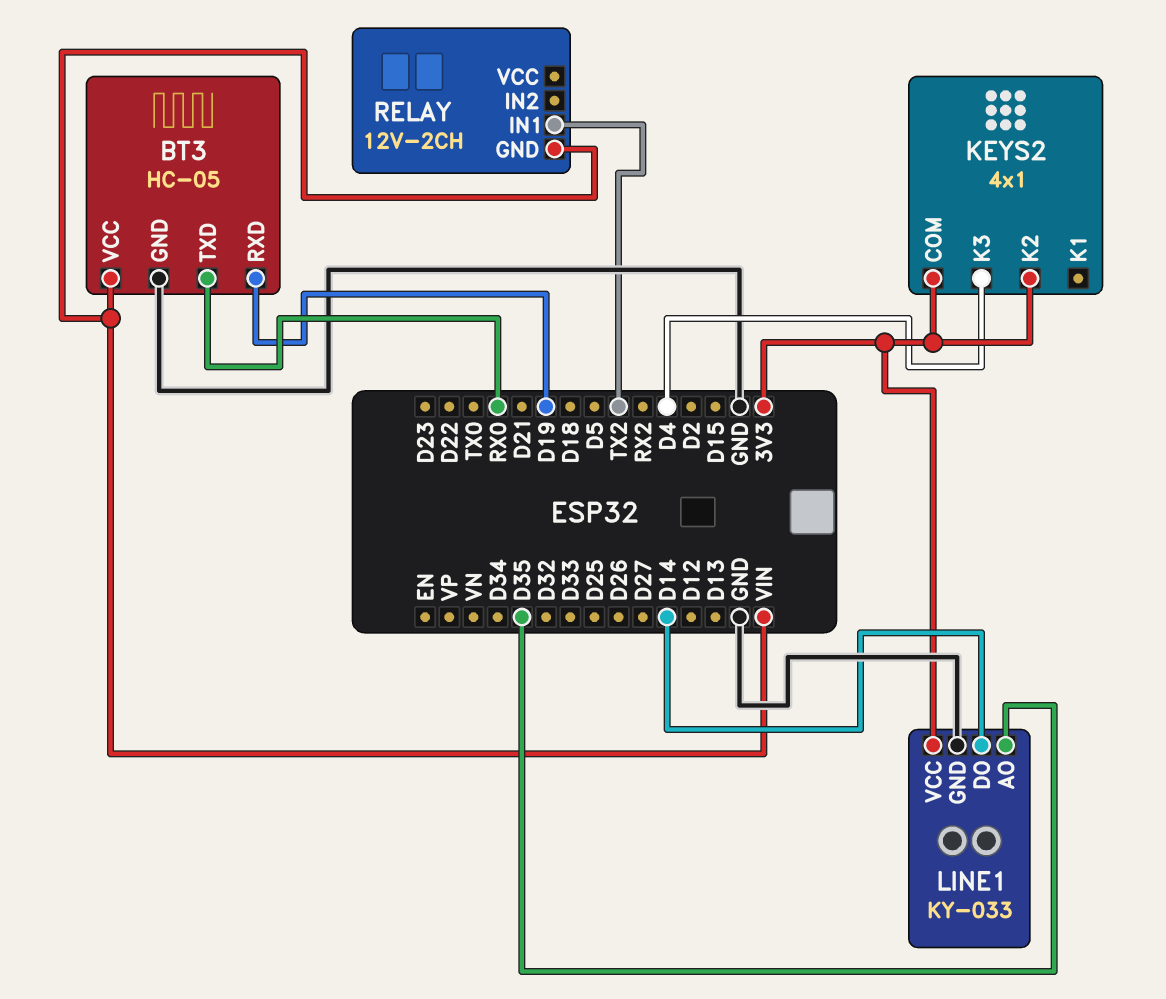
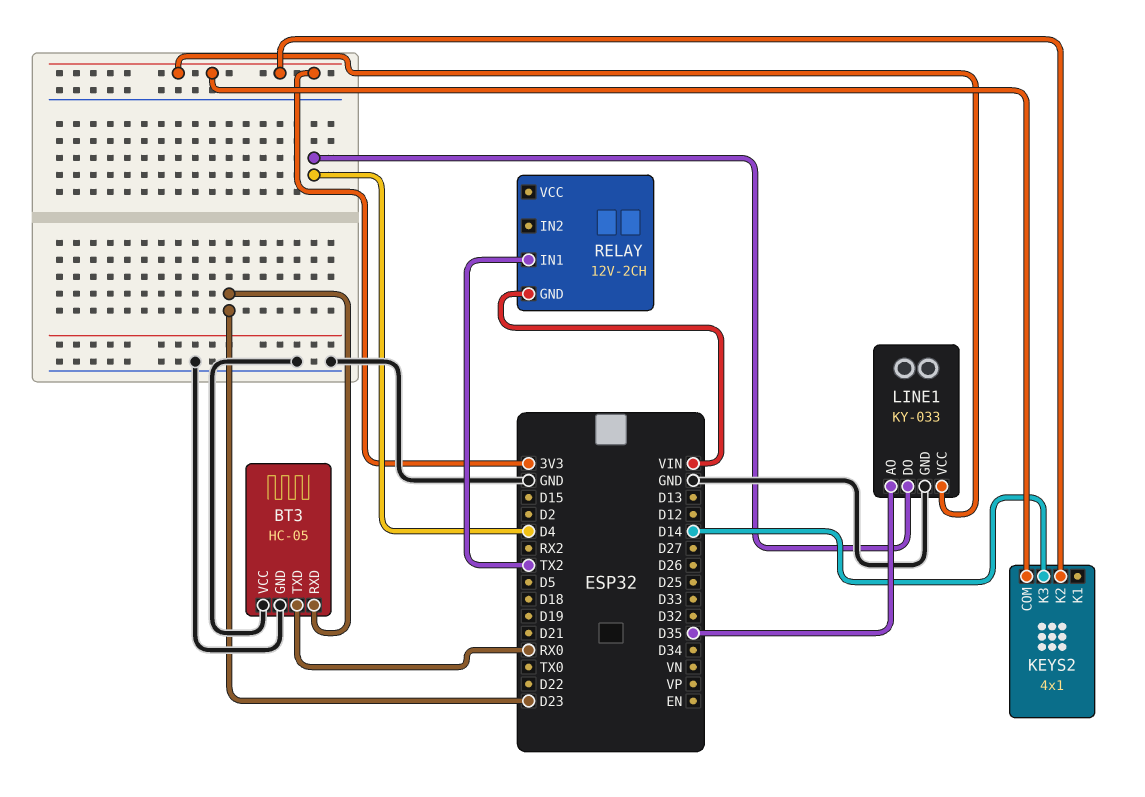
BT3 pin RXD: D19 -> D23
BT3 pin VCC: VIN -> GND
KEYS2 pin K3: D4 -> D14
LINE1 pin DO: D14 -> D4

